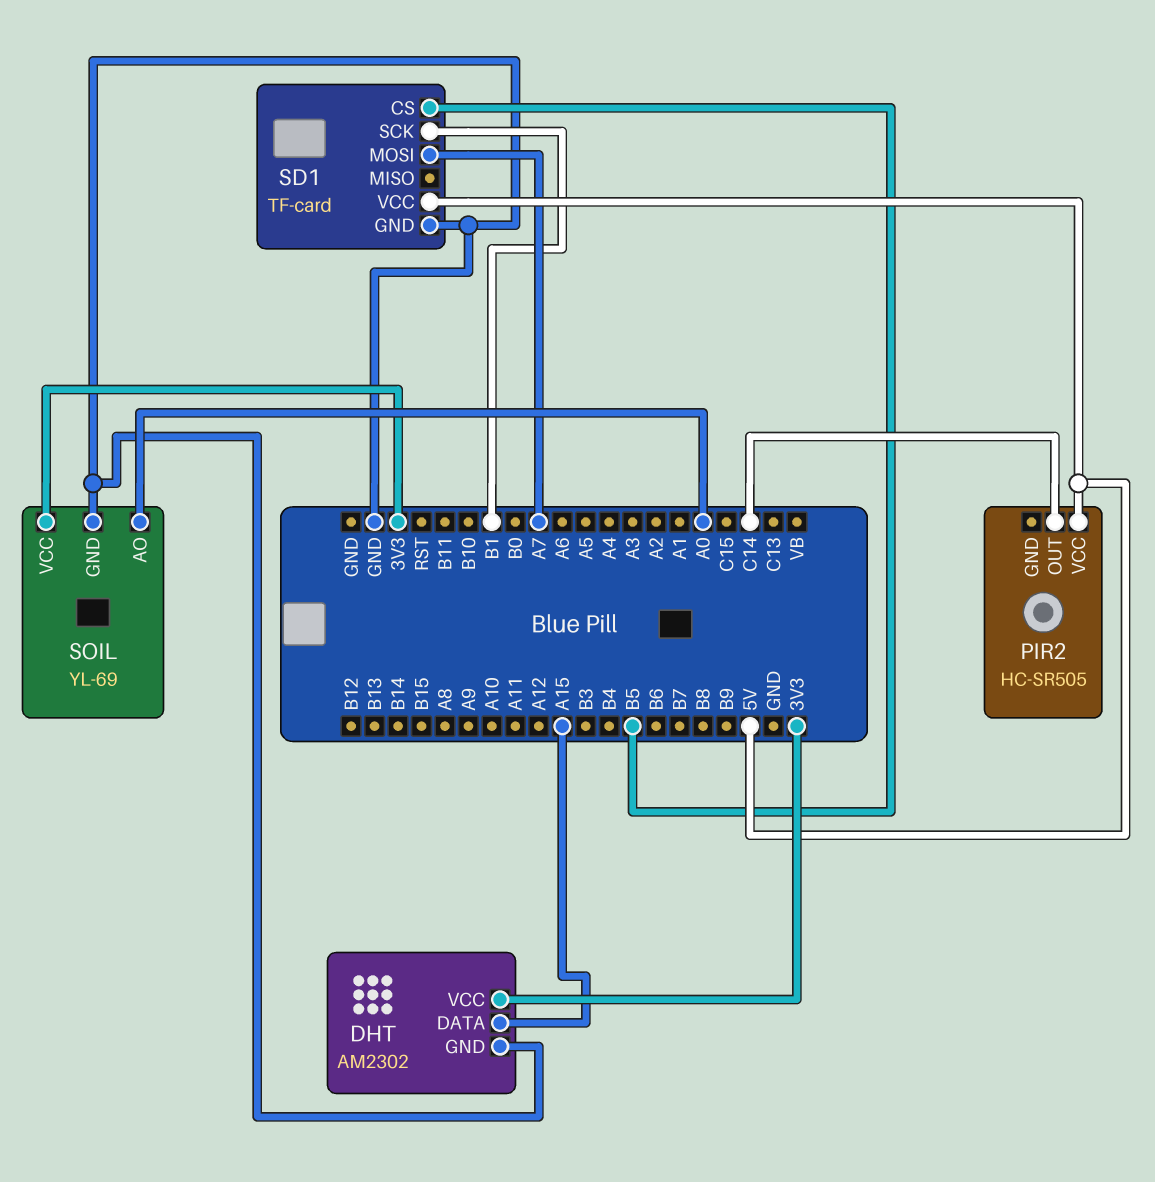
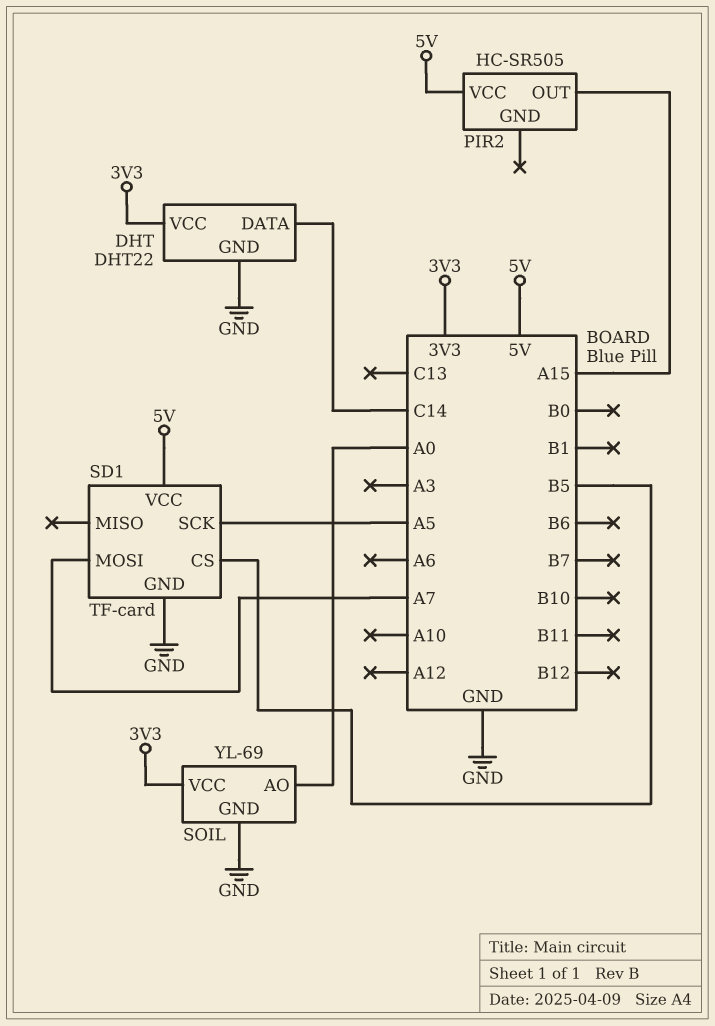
DHT: AM2302 -> DHT22
DHT pin DATA: A15 -> C14
PIR2 pin OUT: C14 -> A15
SD1 pin SCK: B1 -> A5

